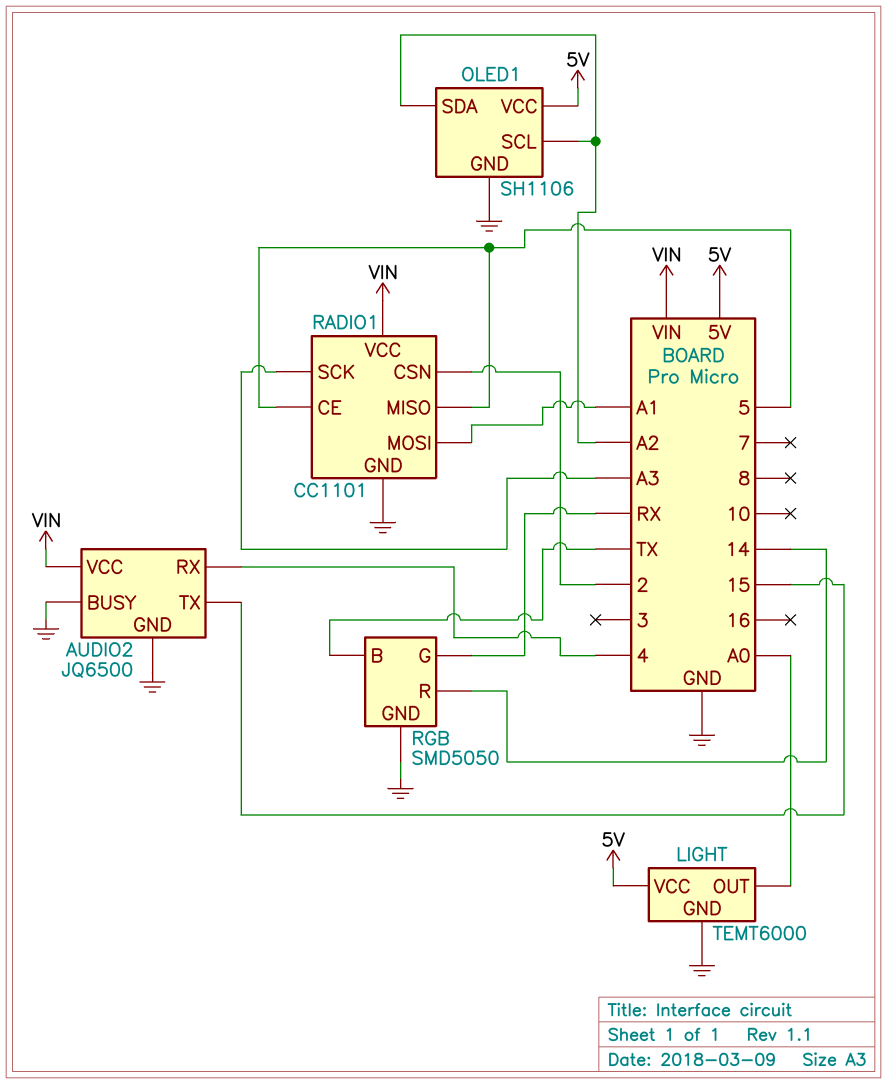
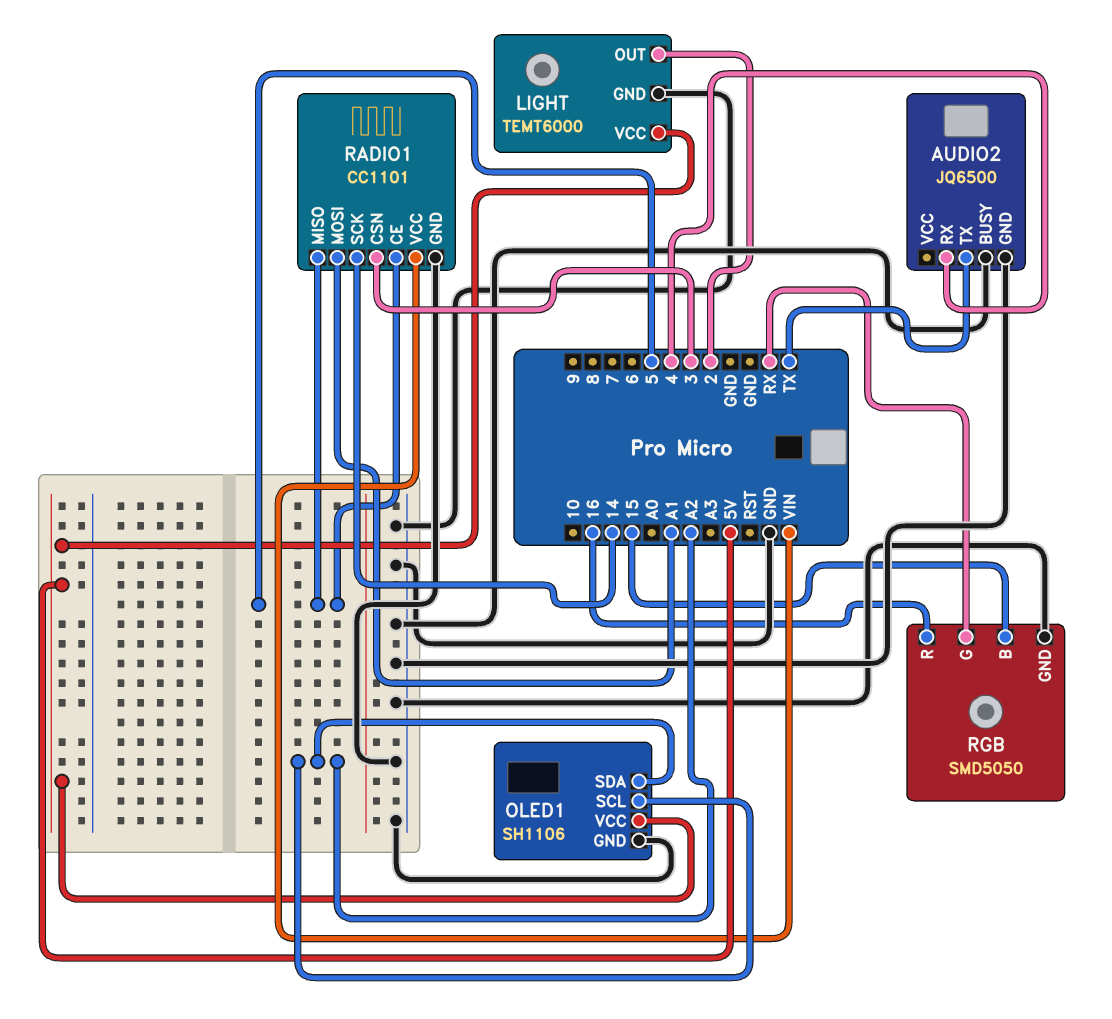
AUDIO2 pin TX: 15 -> TX
AUDIO2 pin VCC: VIN -> none
LIGHT pin OUT: A0 -> 2
RADIO1 pin CSN: 2 -> 3
RADIO1 pin SCK: A3 -> 14
RGB pin B: TX -> 15
RGB pin R: 14 -> 16

